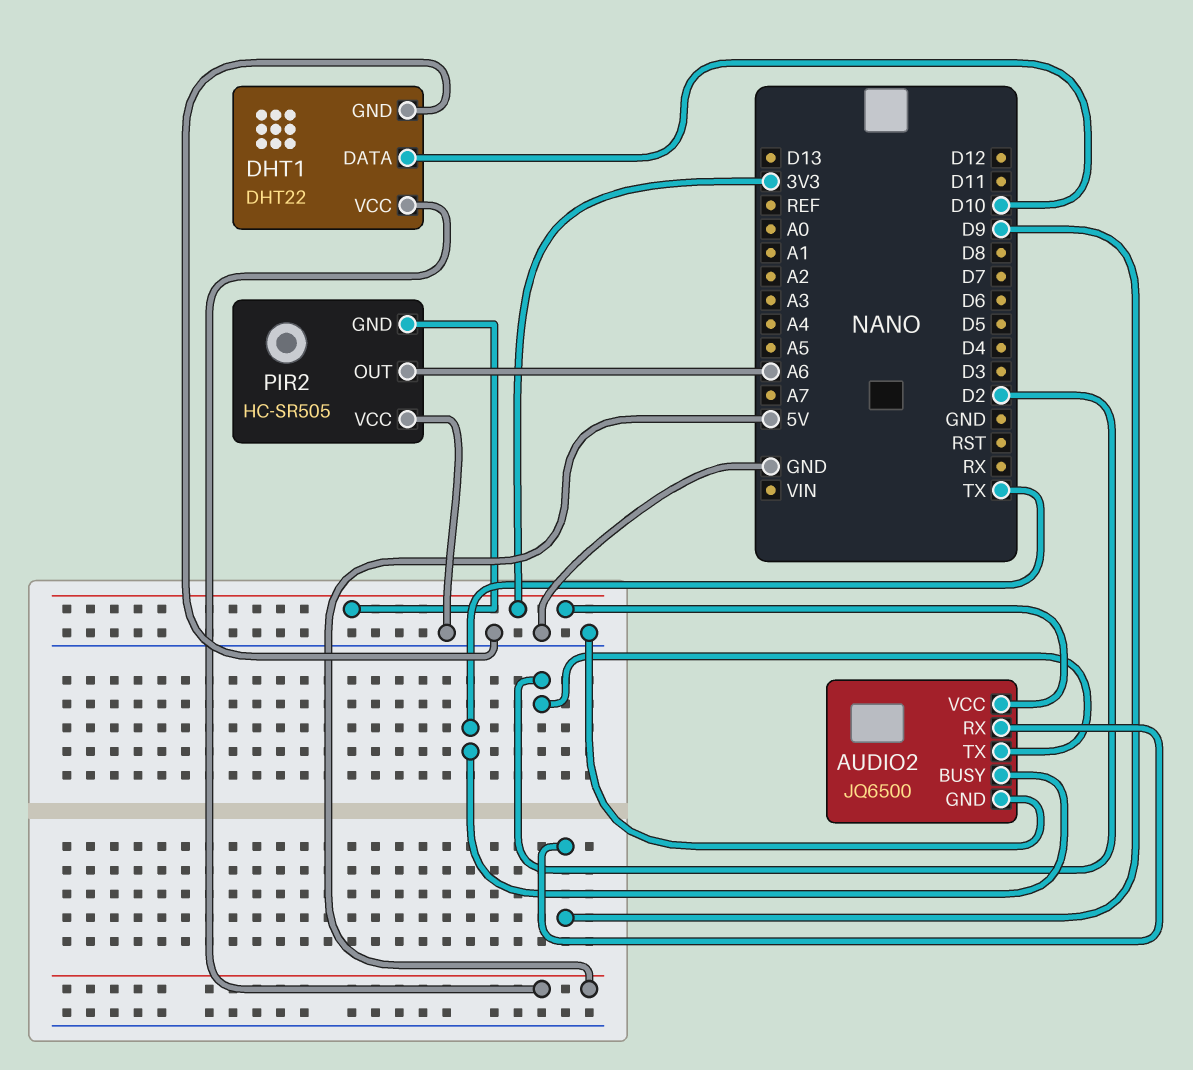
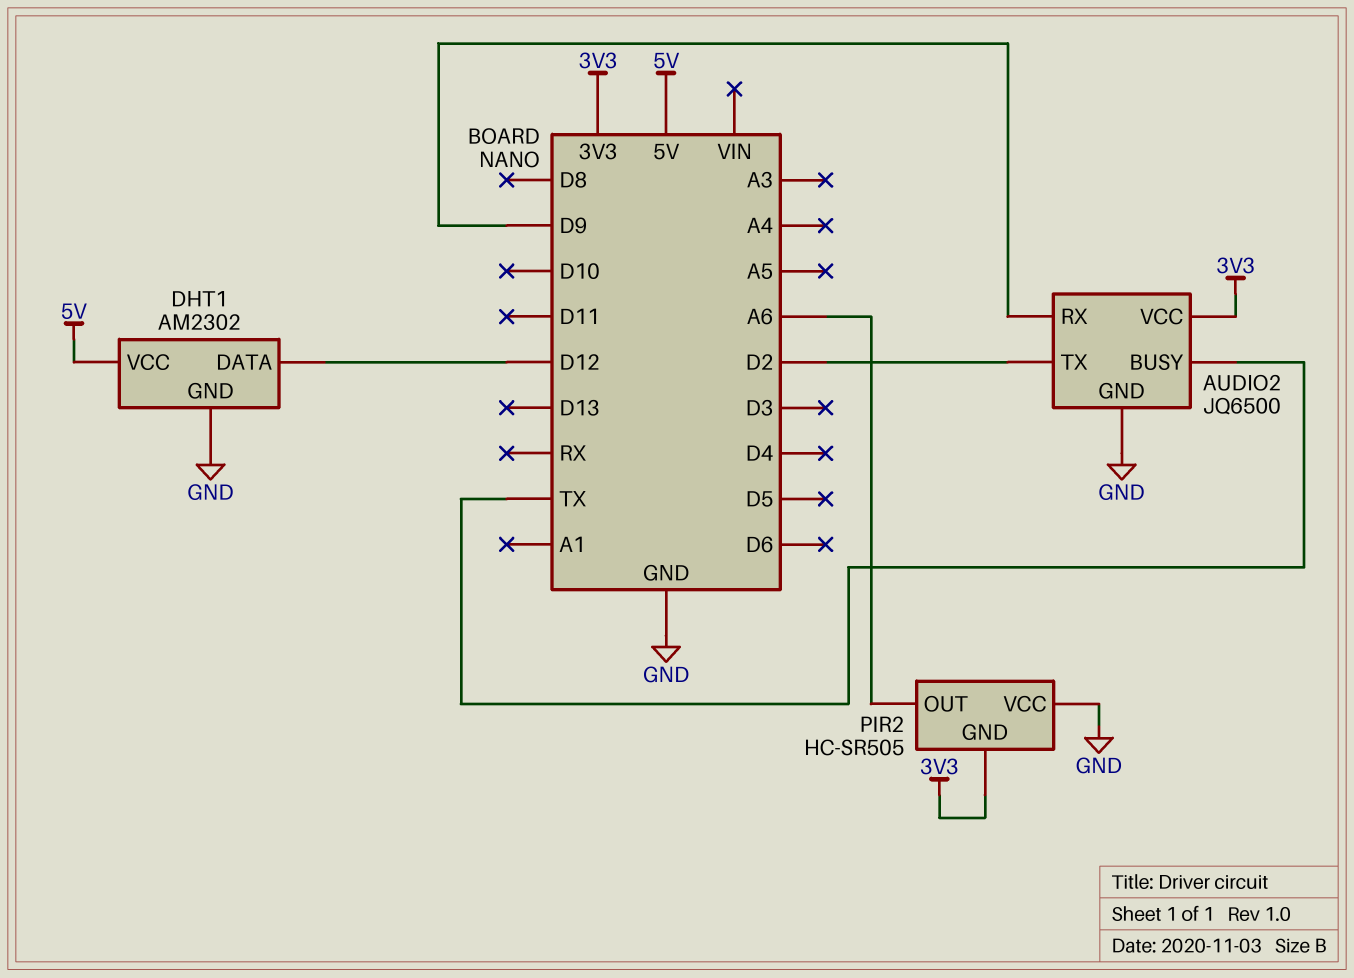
DHT1: DHT22 -> AM2302
DHT1 pin DATA: D10 -> D12

